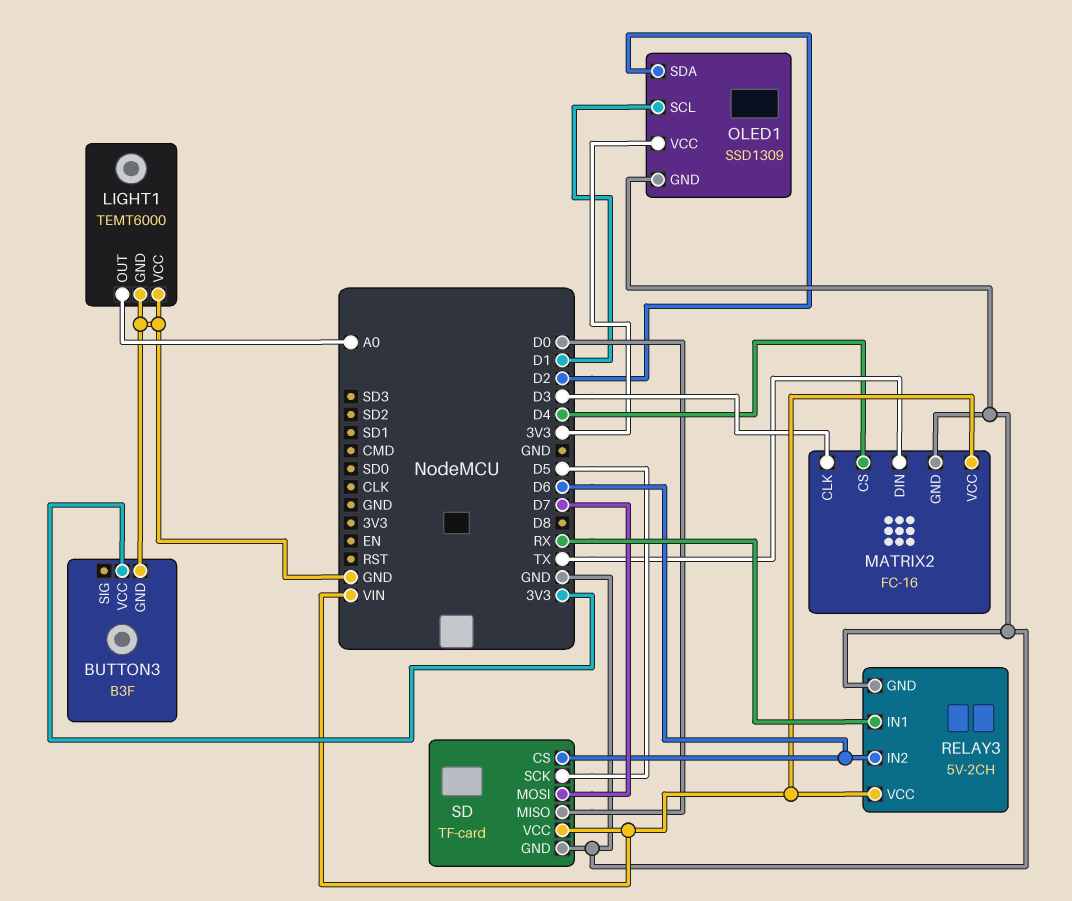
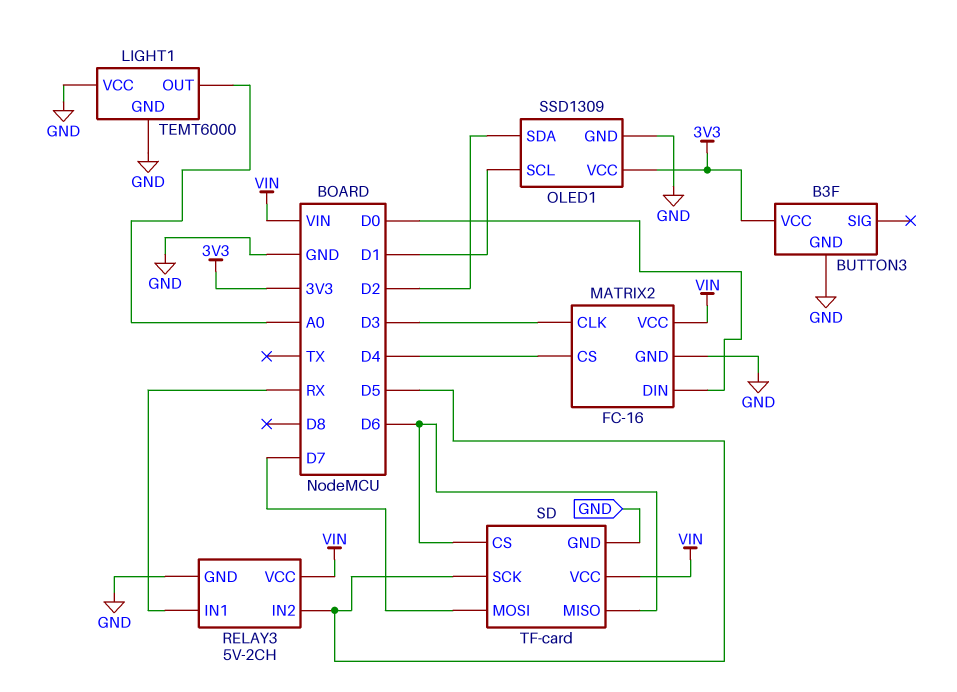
MATRIX2 pin DIN: TX -> D0
RELAY3 pin IN2: D6 -> D5
SD pin MISO: D0 -> D6

